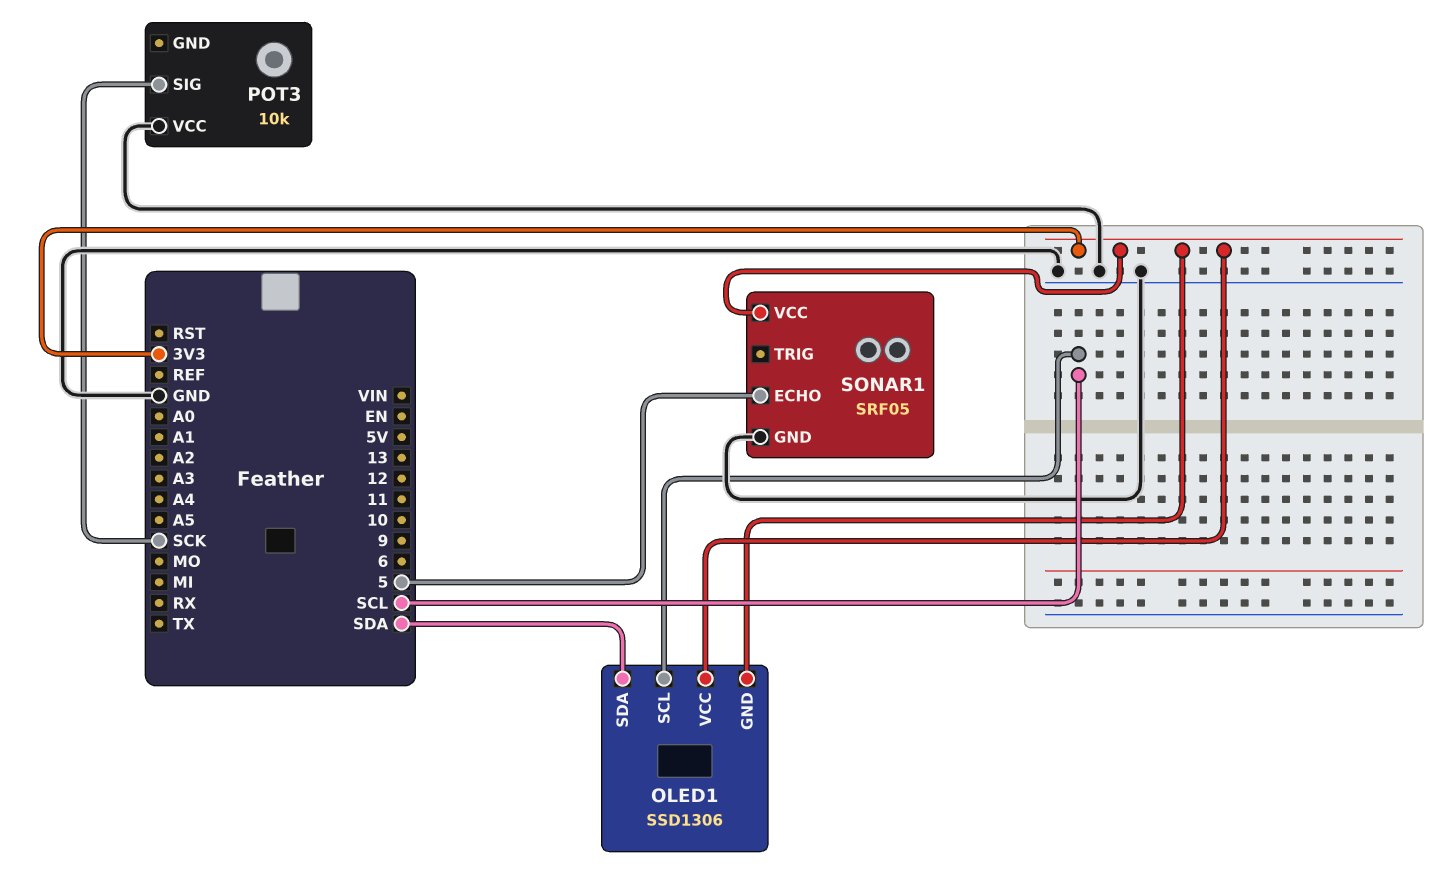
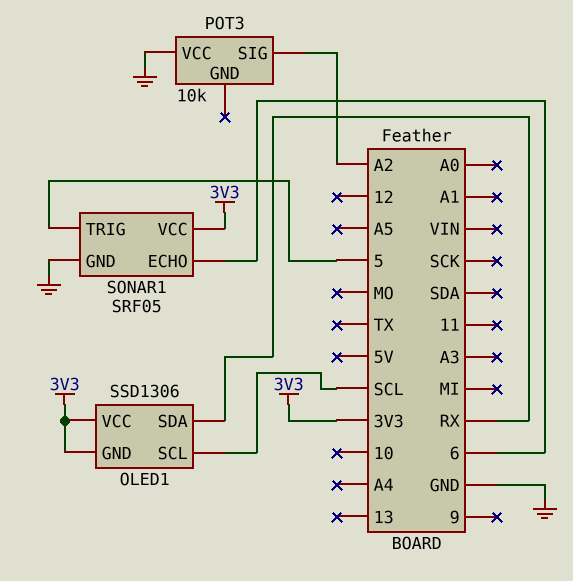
OLED1 pin SDA: SDA -> RX
POT3 pin SIG: SCK -> A2
SONAR1 pin ECHO: 5 -> 6
SONAR1 pin TRIG: none -> 5

